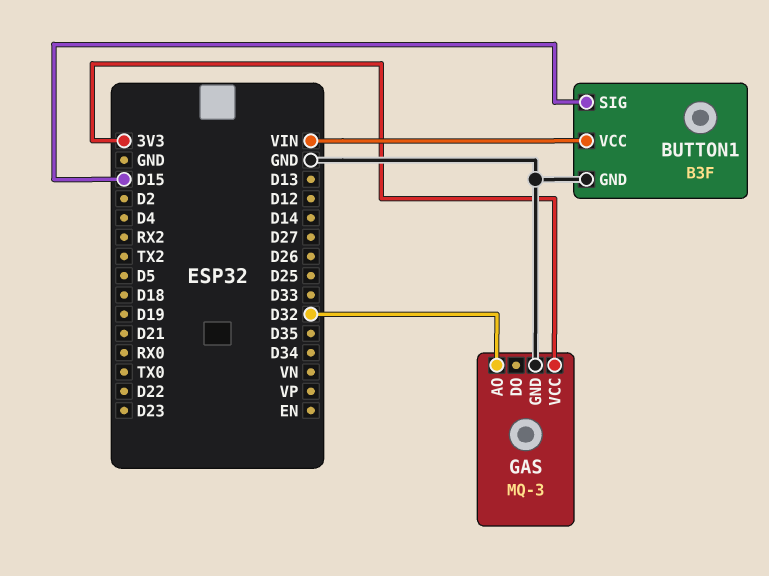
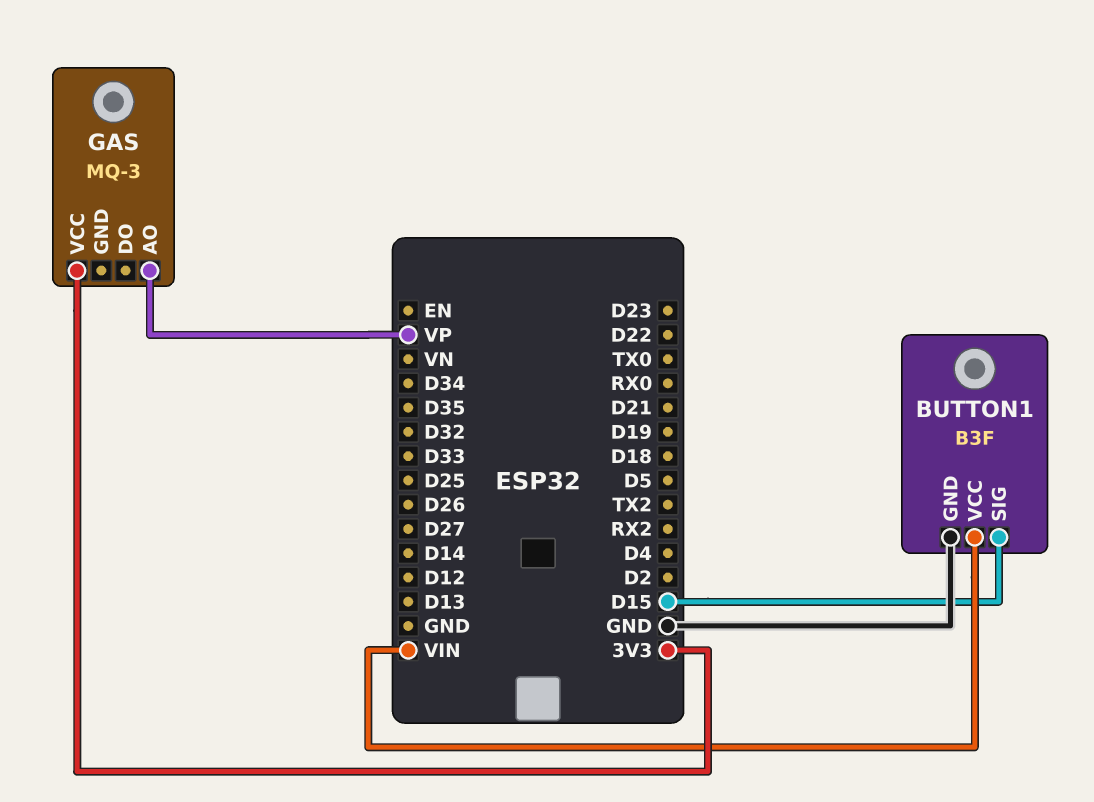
GAS pin AO: D32 -> VP
GAS pin GND: GND -> none

